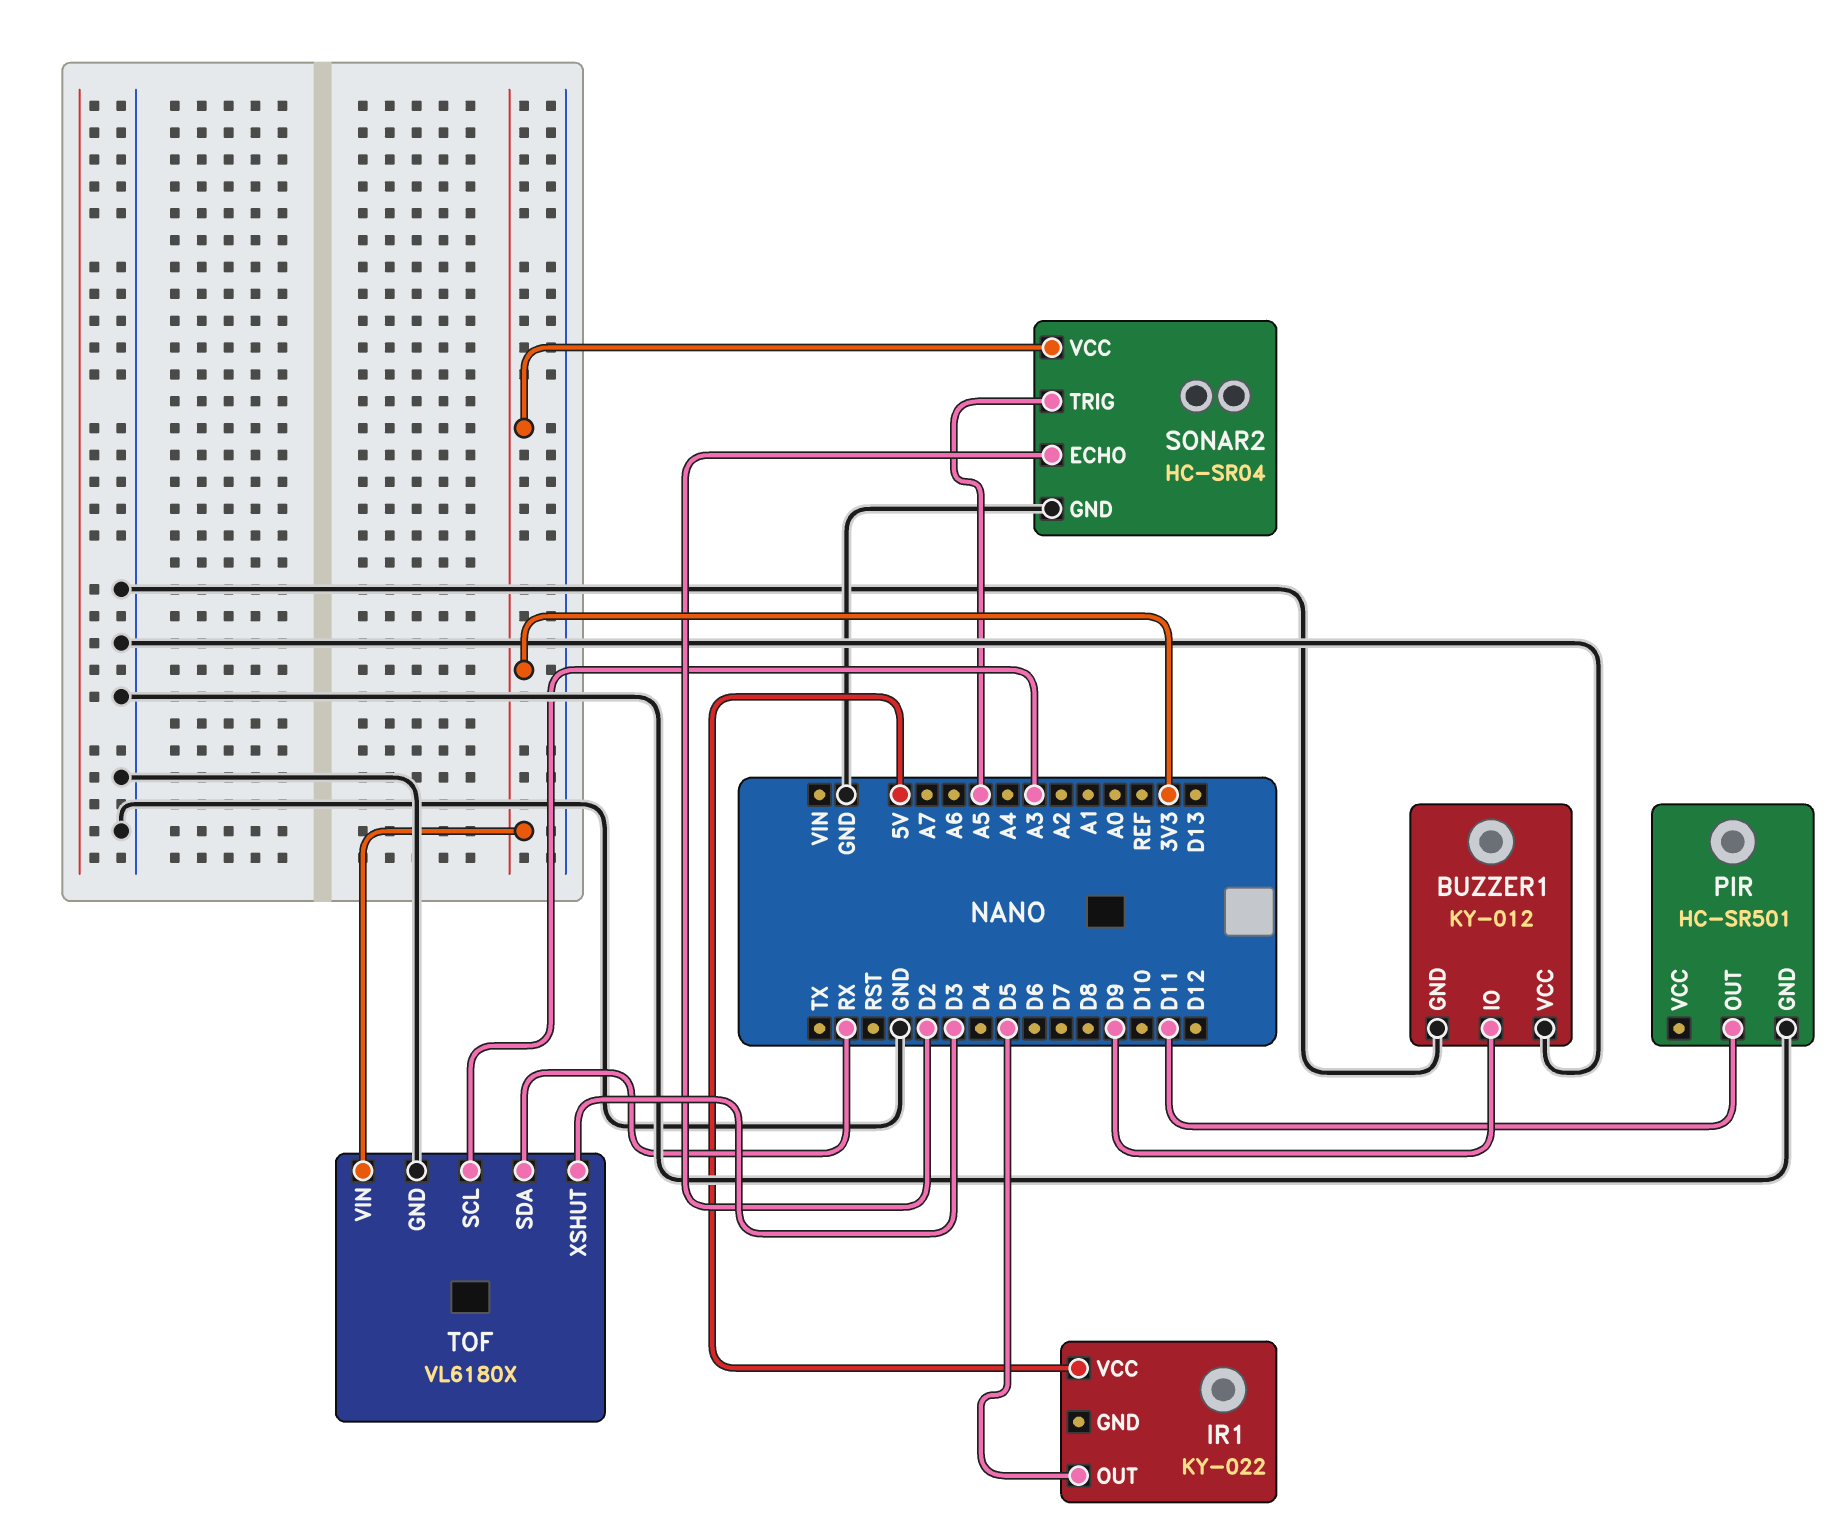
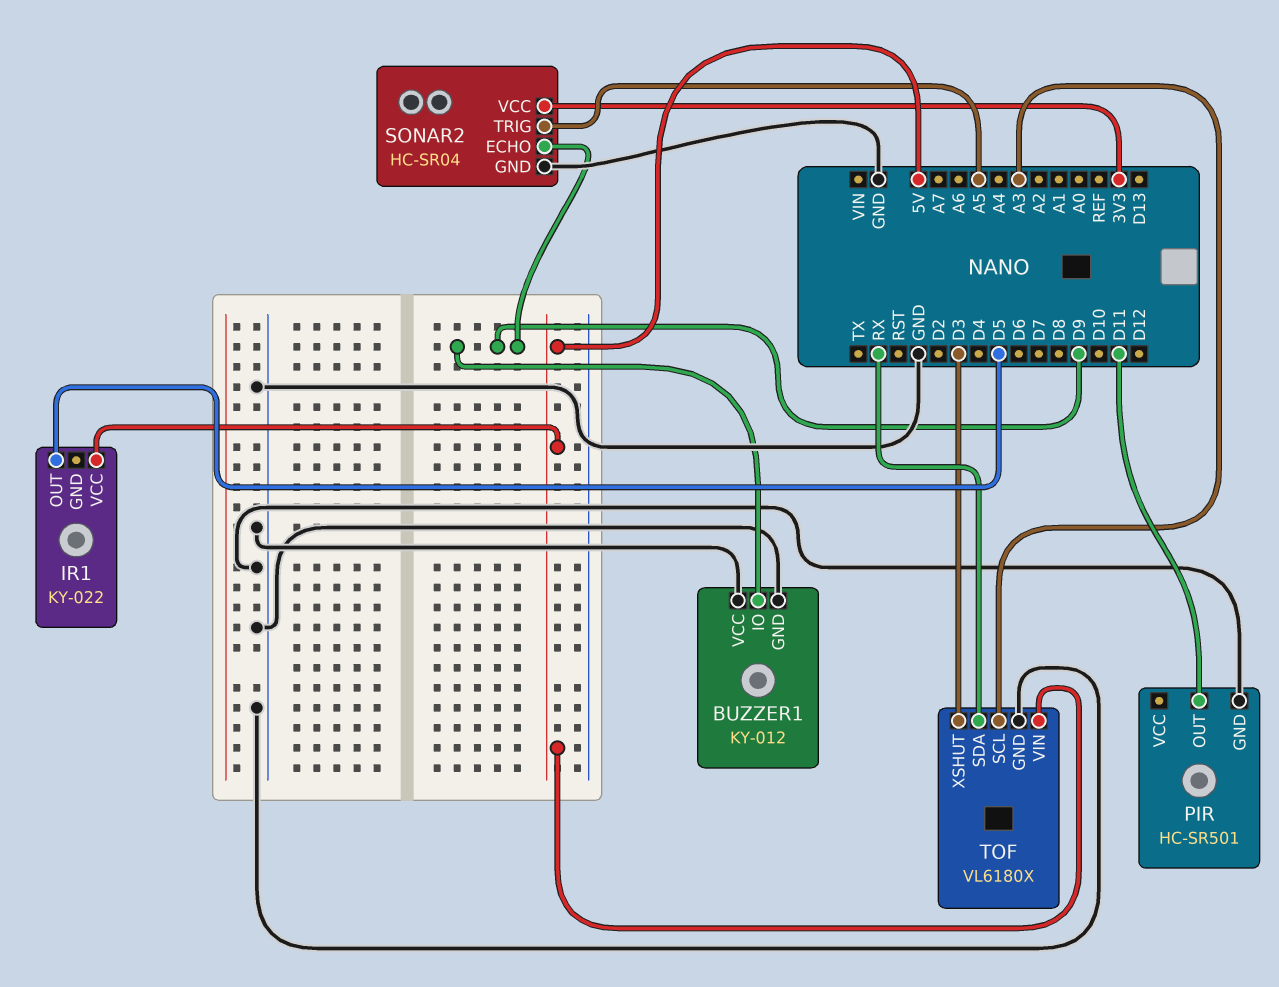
SONAR2 pin ECHO: D2 -> D9
TOF pin VIN: 3V3 -> 5V

